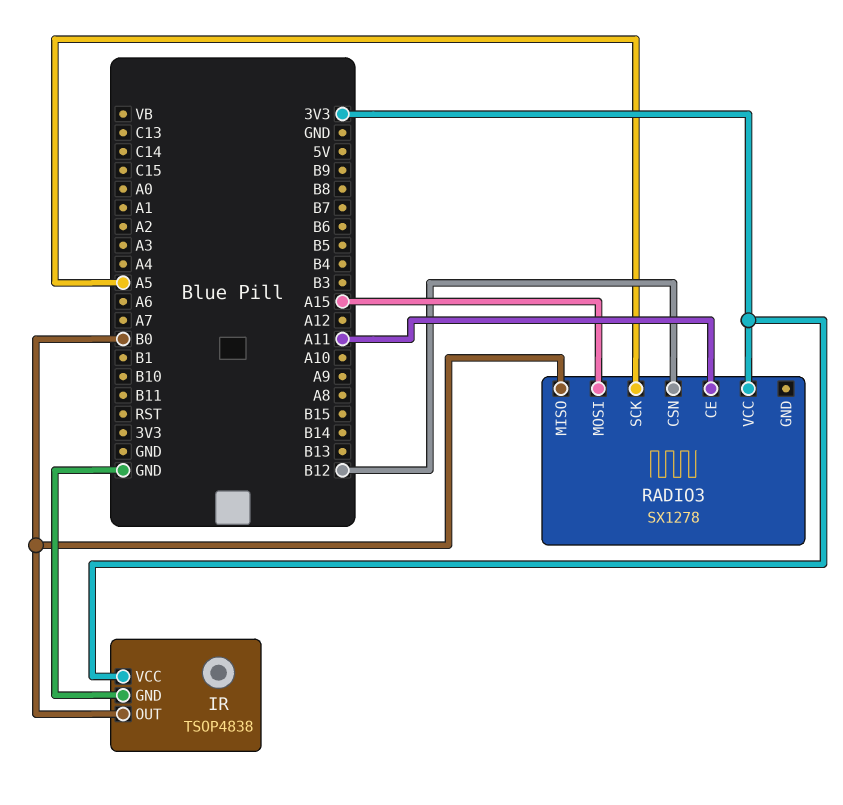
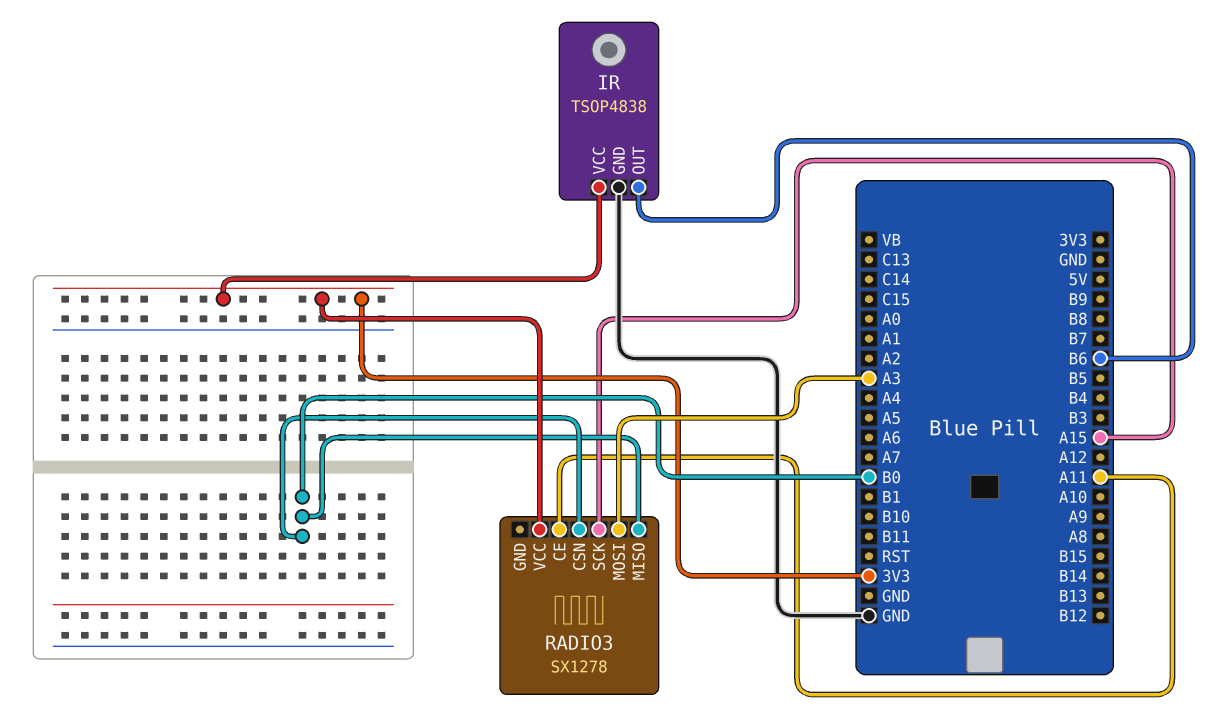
IR pin OUT: B0 -> B6
RADIO3 pin CSN: B12 -> B0
RADIO3 pin MOSI: A15 -> A3
RADIO3 pin SCK: A5 -> A15

